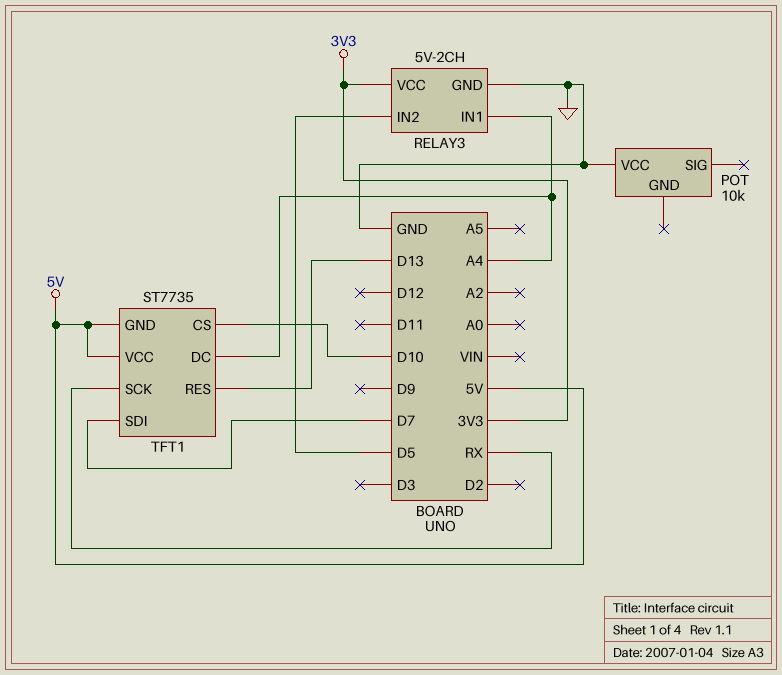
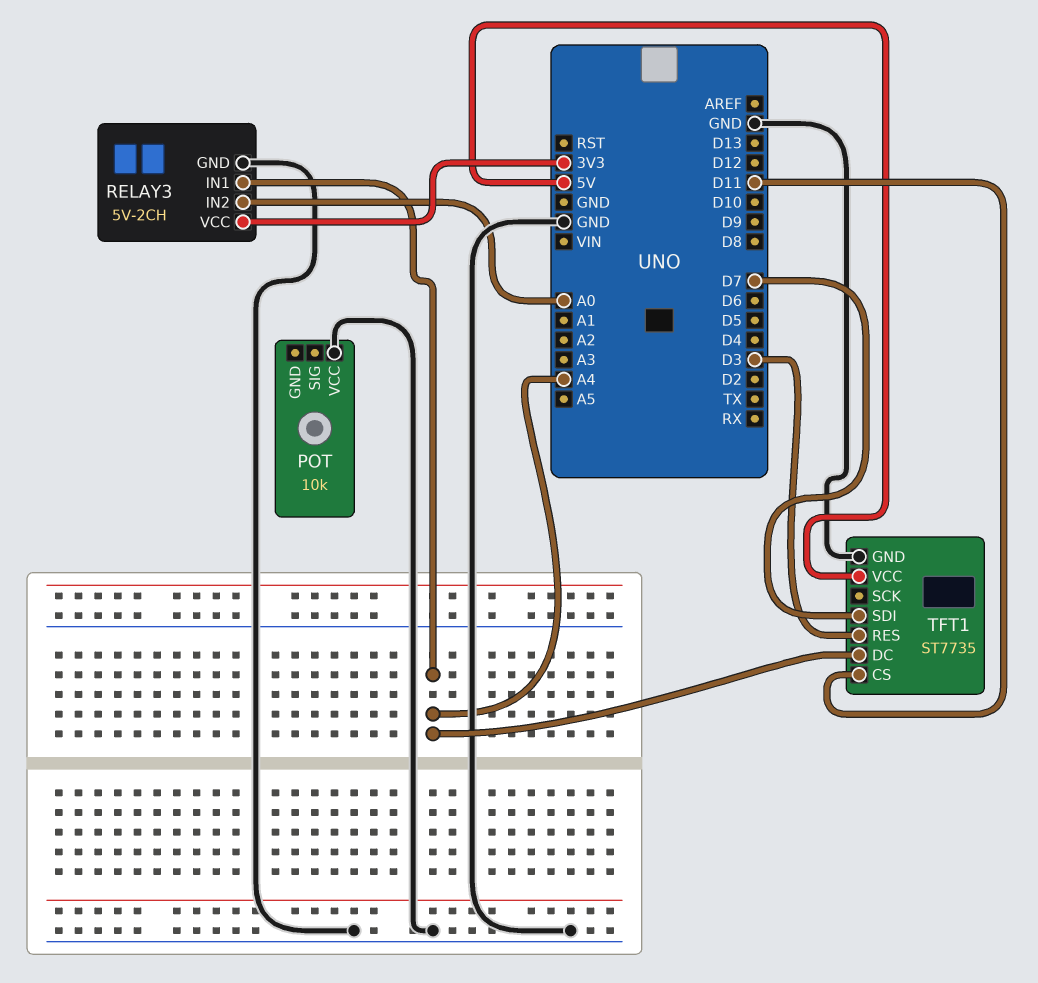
RELAY3 pin IN2: D5 -> A0
TFT1 pin CS: D10 -> D11
TFT1 pin GND: 5V -> GND
TFT1 pin RES: D13 -> D3
TFT1 pin SCK: RX -> none

